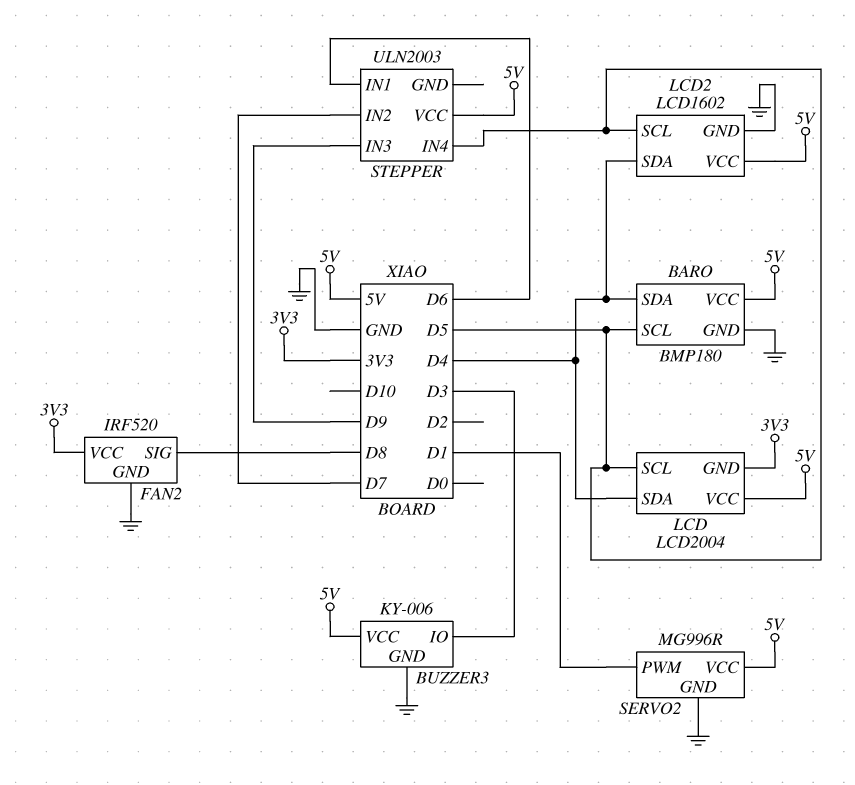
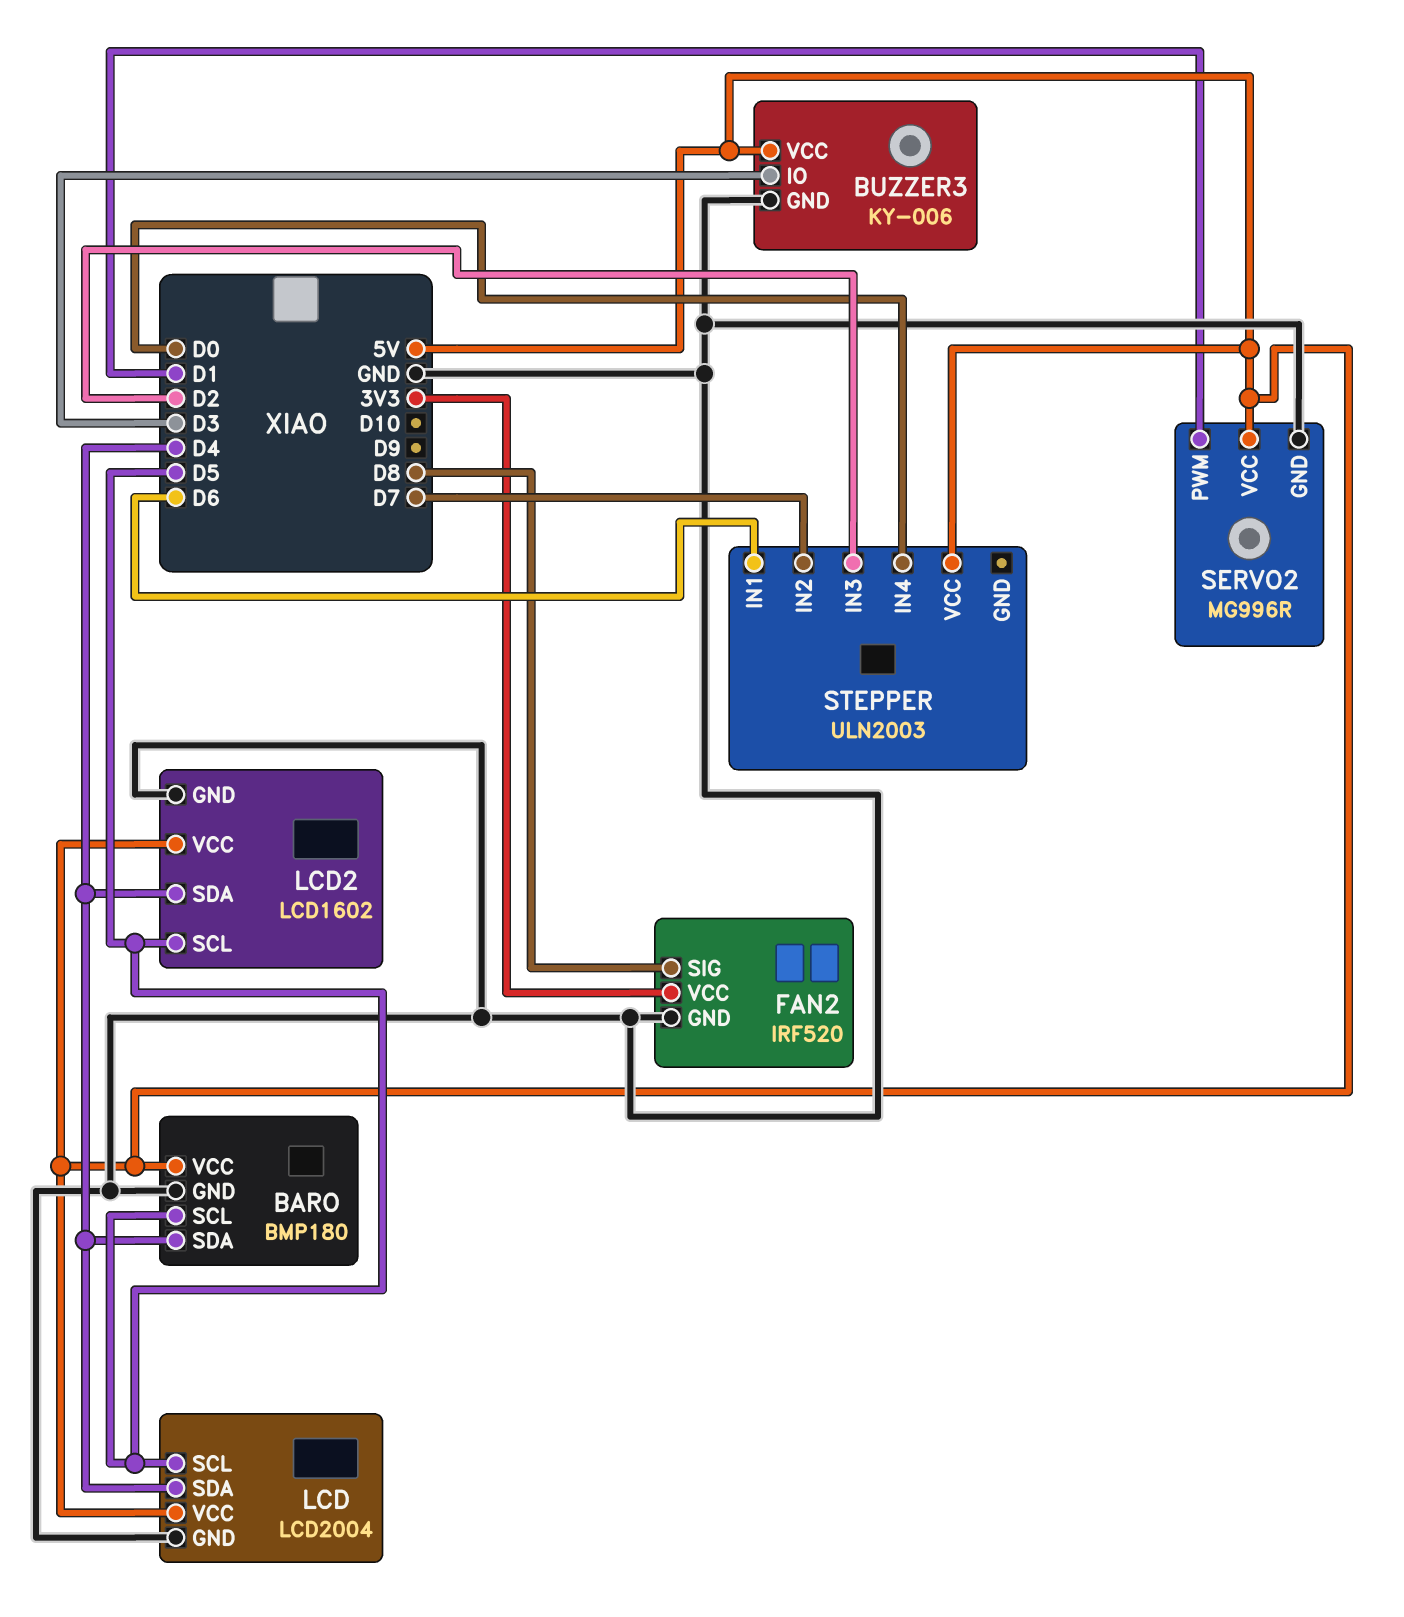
LCD pin GND: 3V3 -> GND
STEPPER pin IN3: D9 -> D2
STEPPER pin IN4: D5 -> D0

